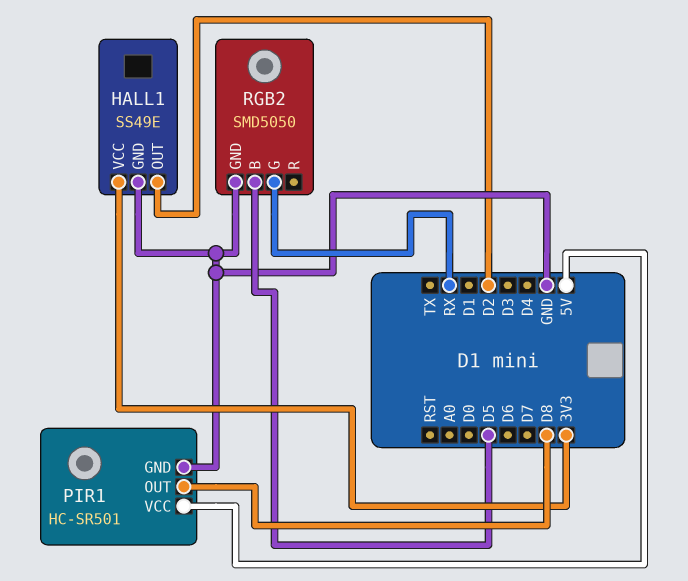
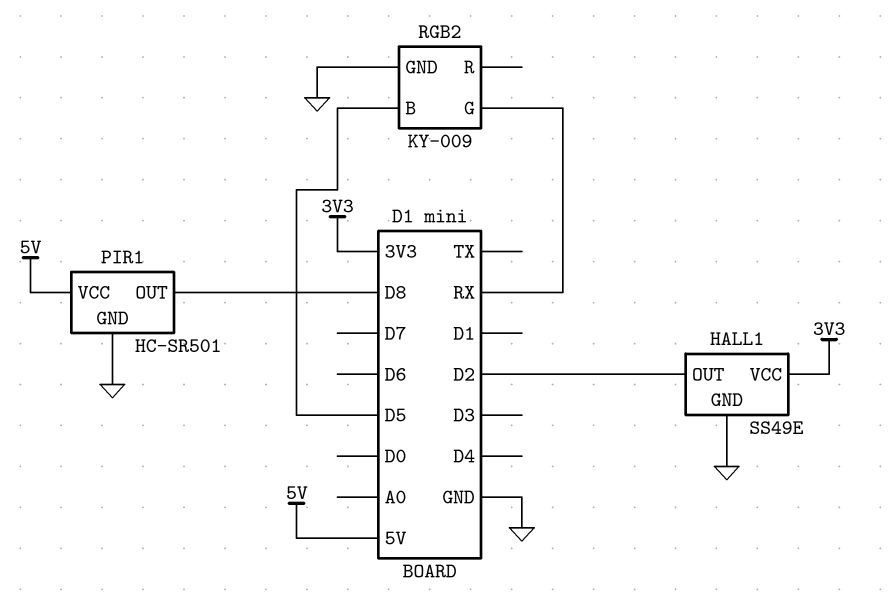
RGB2: SMD5050 -> KY-009

